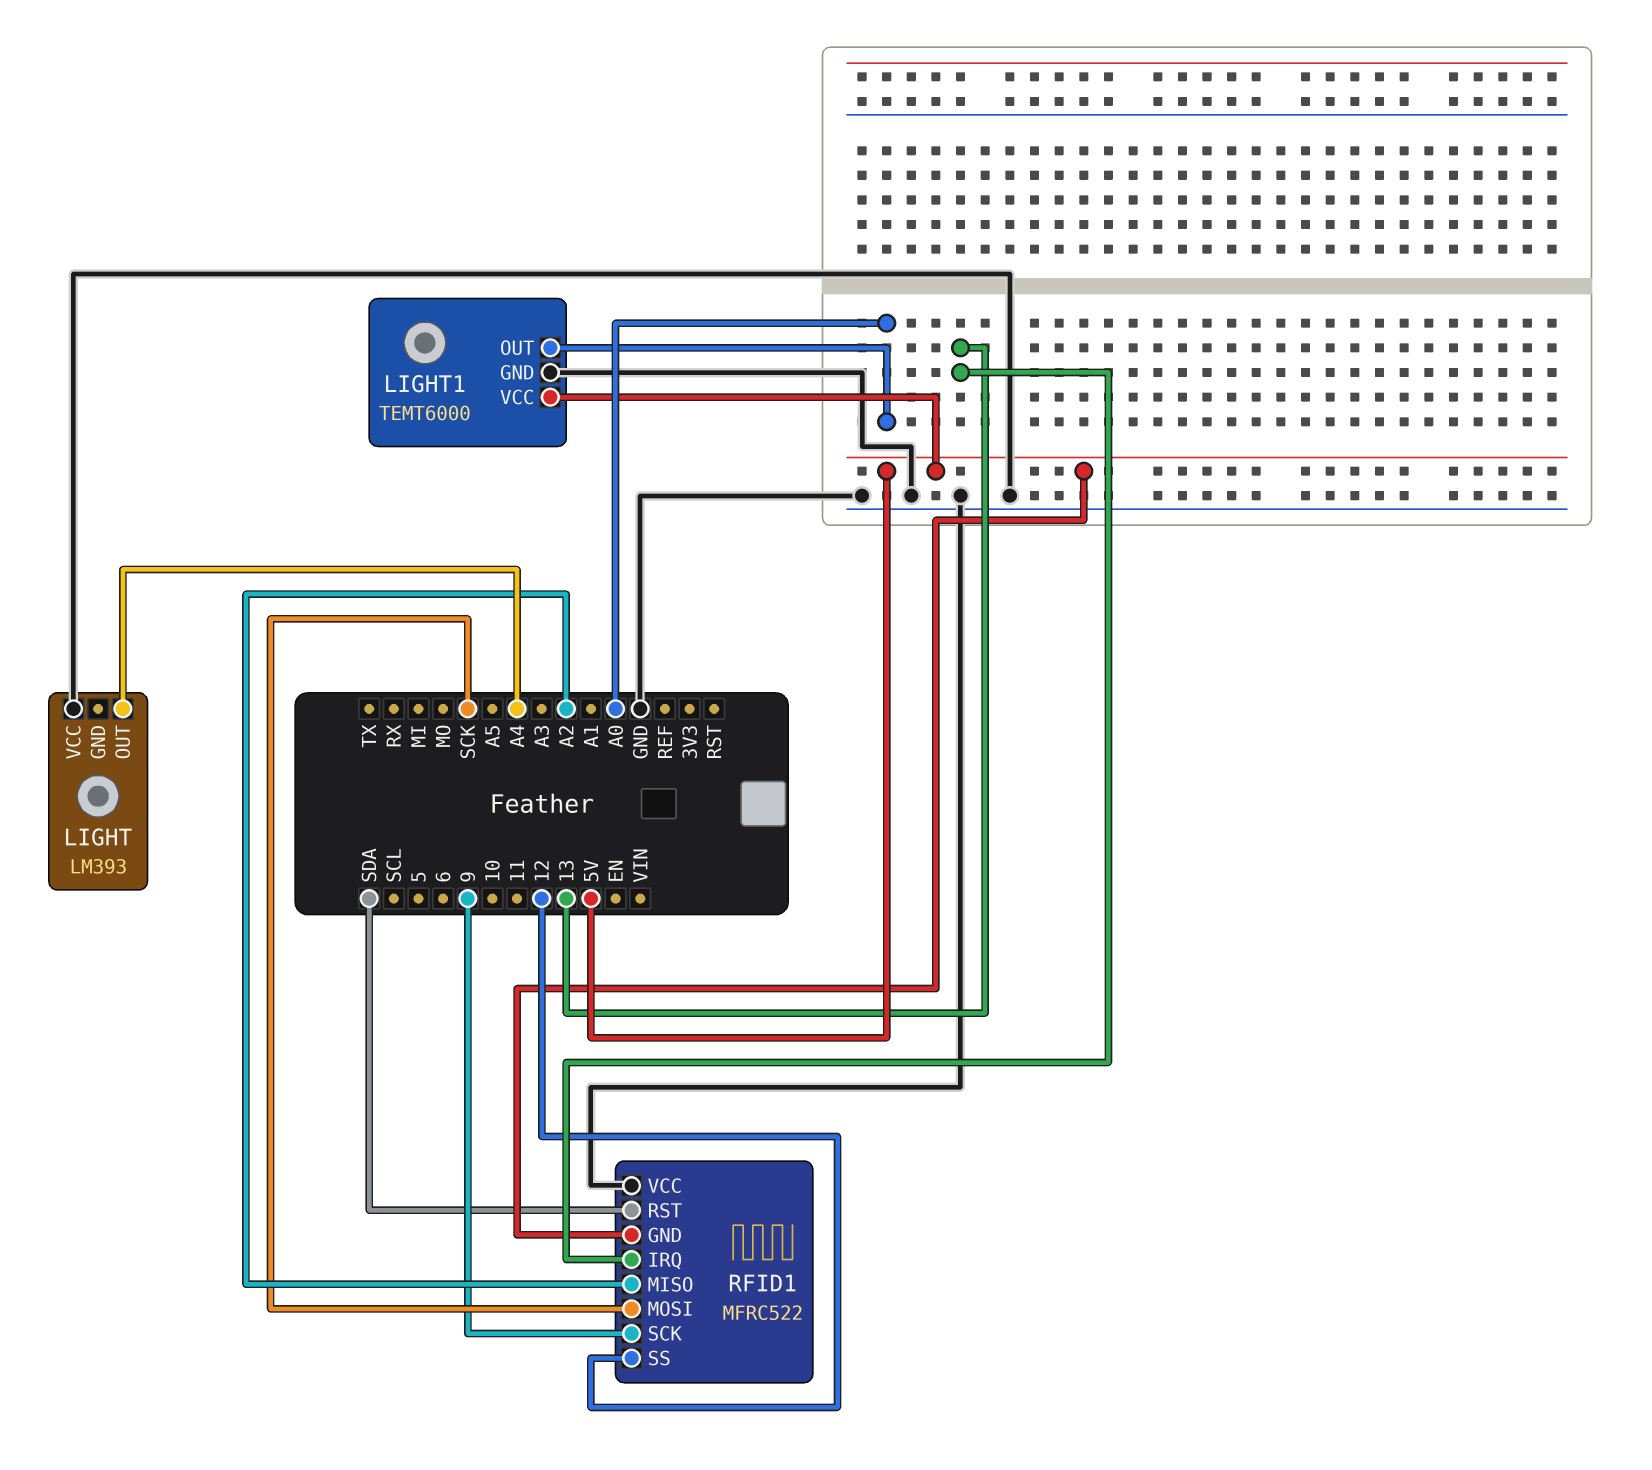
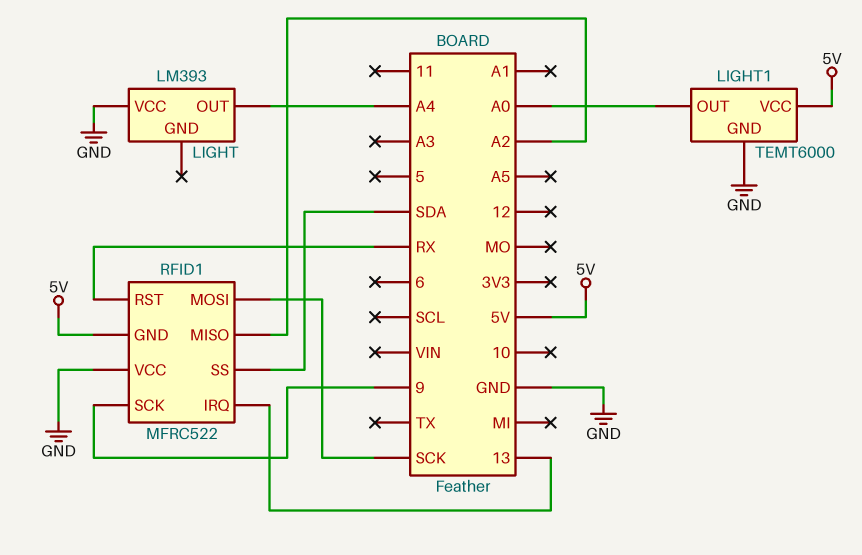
RFID1 pin RST: SDA -> RX
RFID1 pin SS: 12 -> SDA

